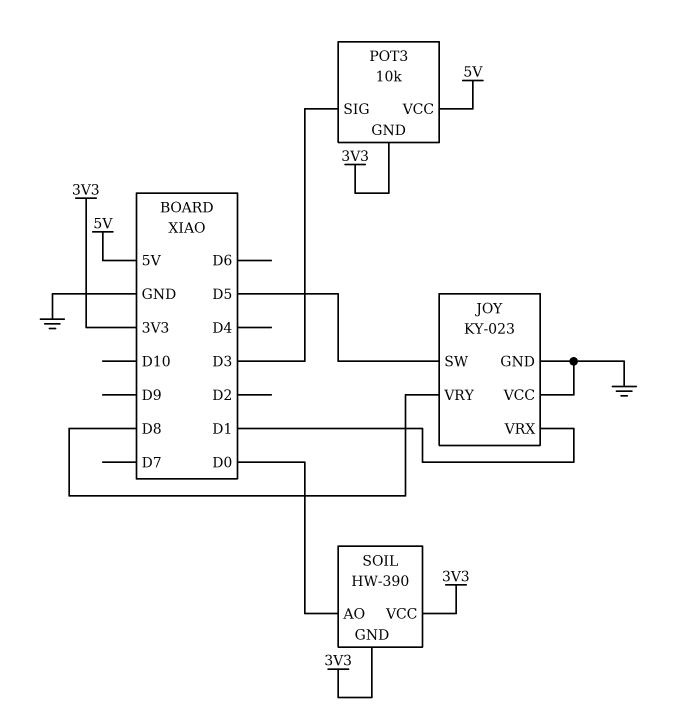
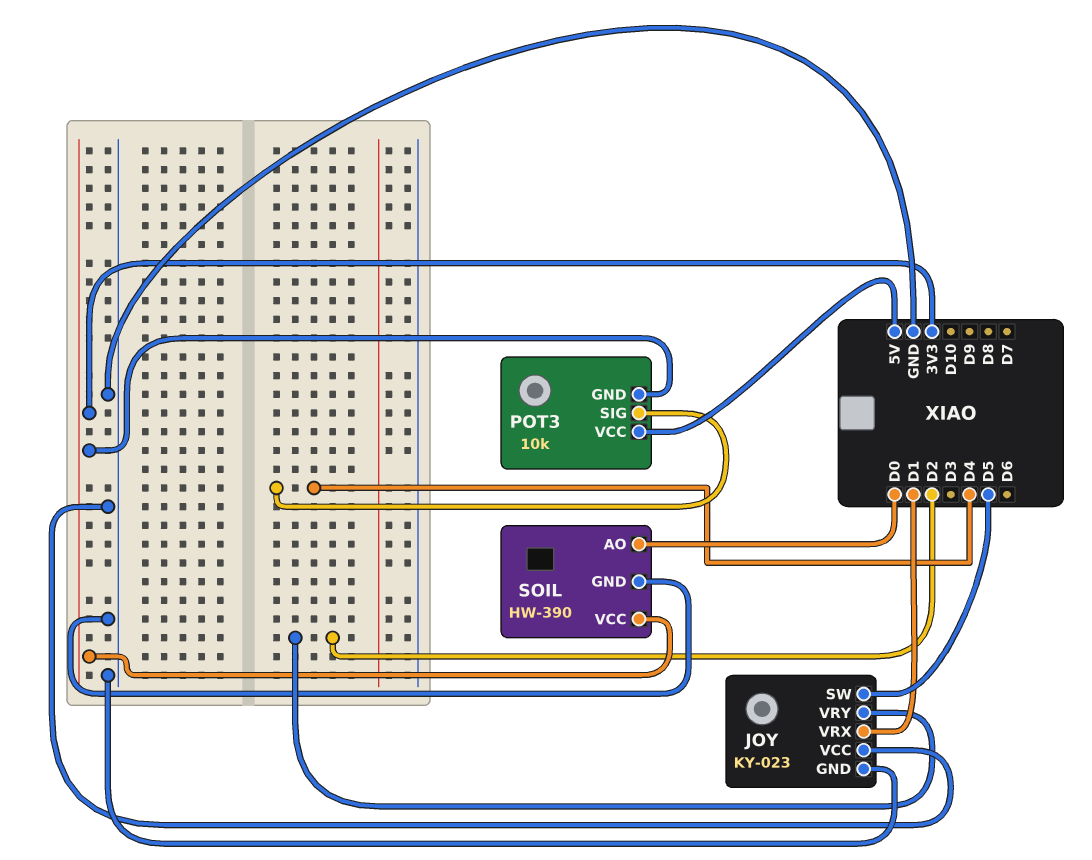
JOY pin VRY: D8 -> D2
POT3 pin SIG: D3 -> D4
SOIL pin GND: 3V3 -> GND

